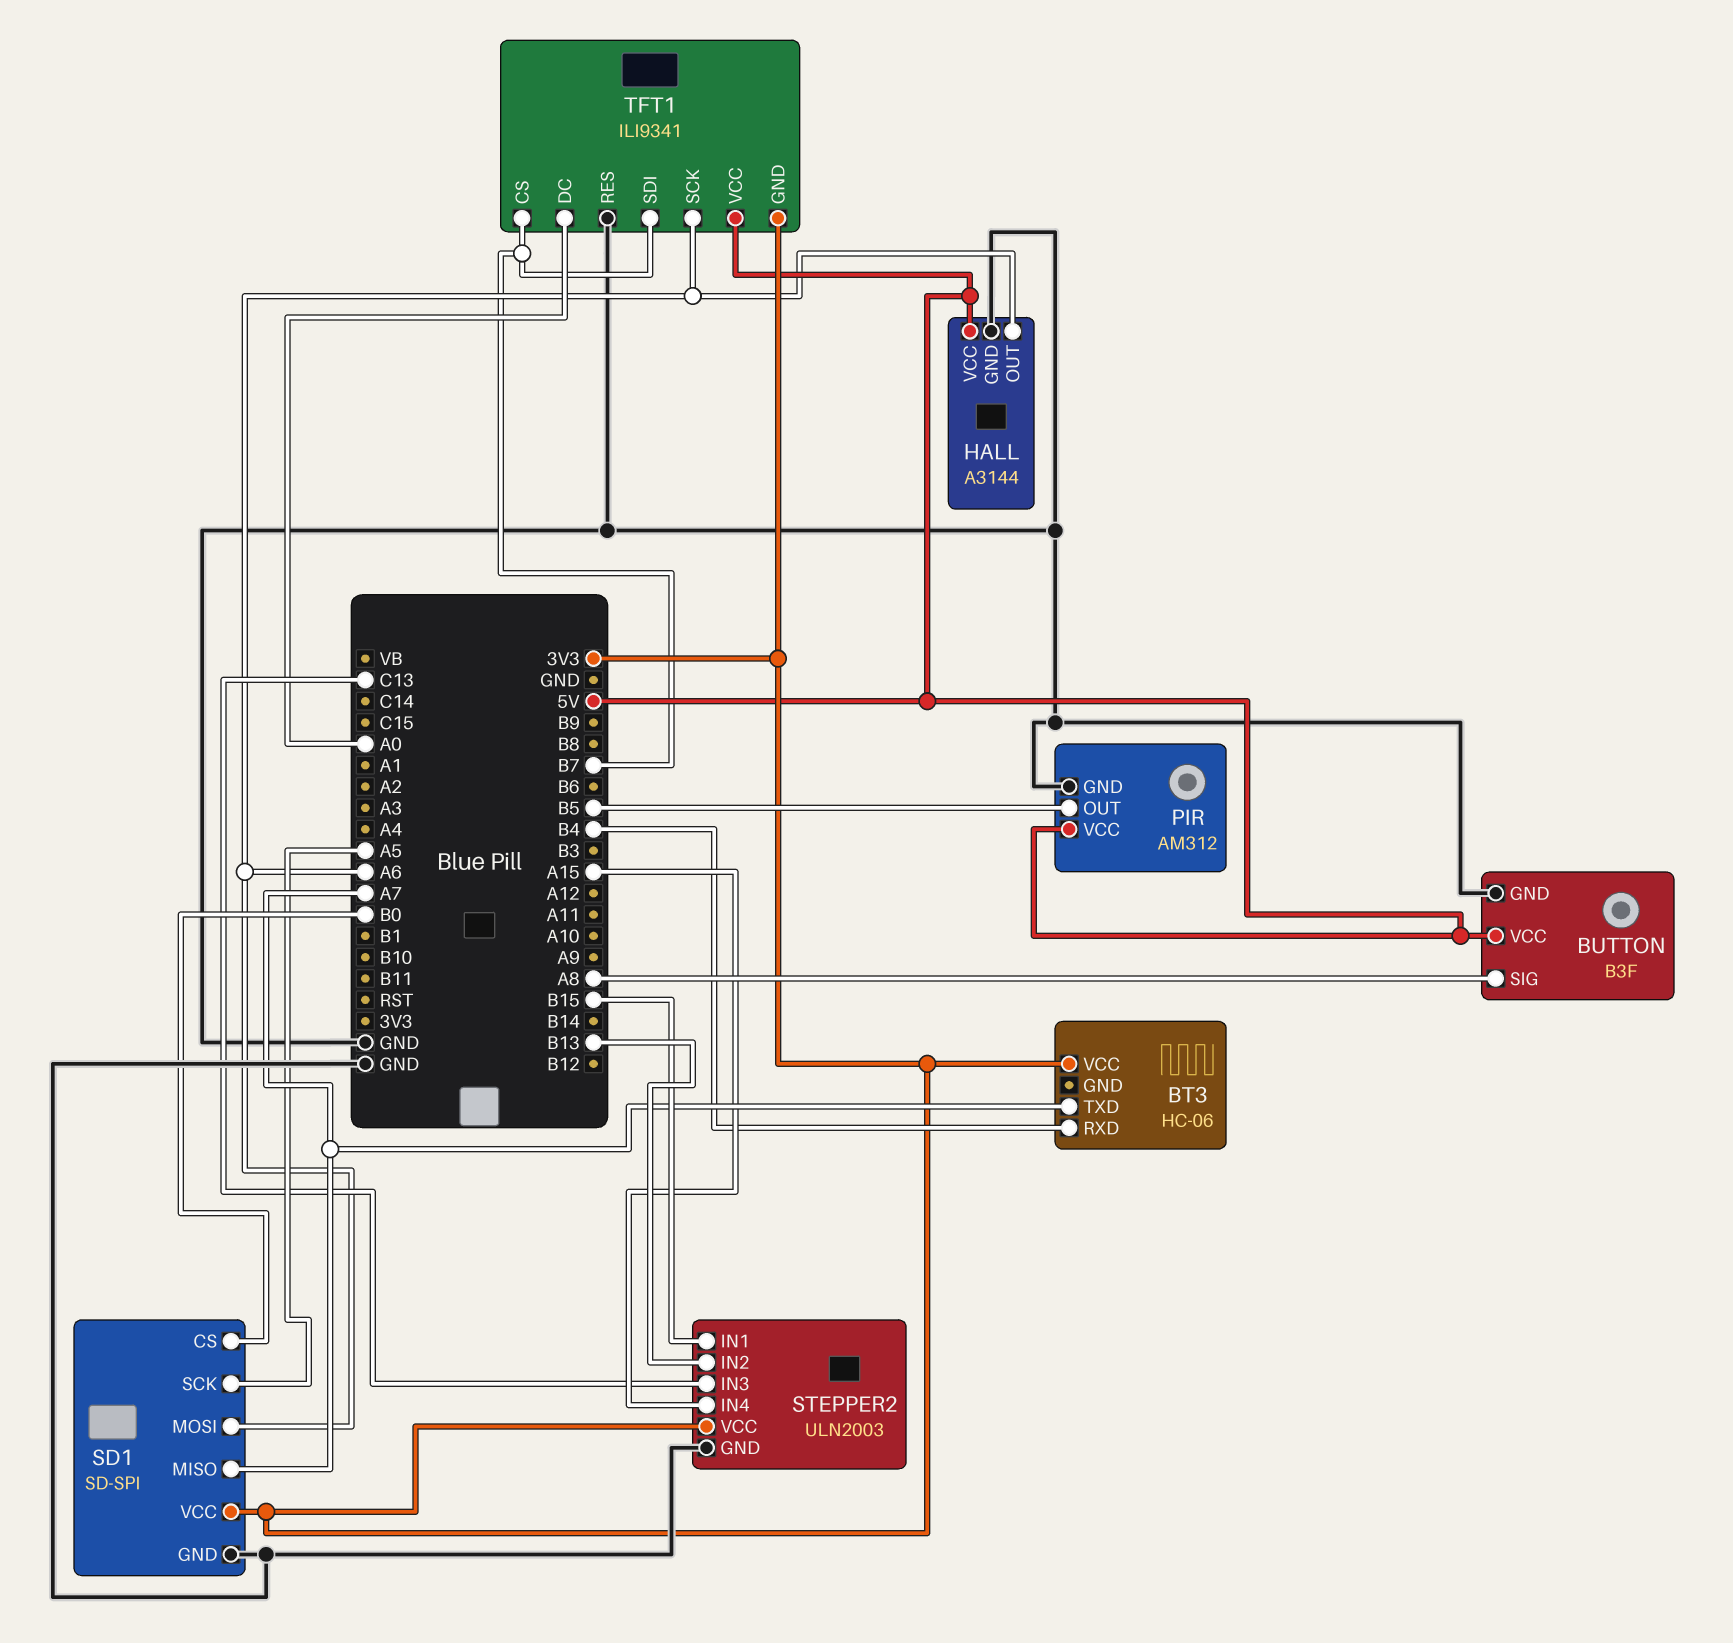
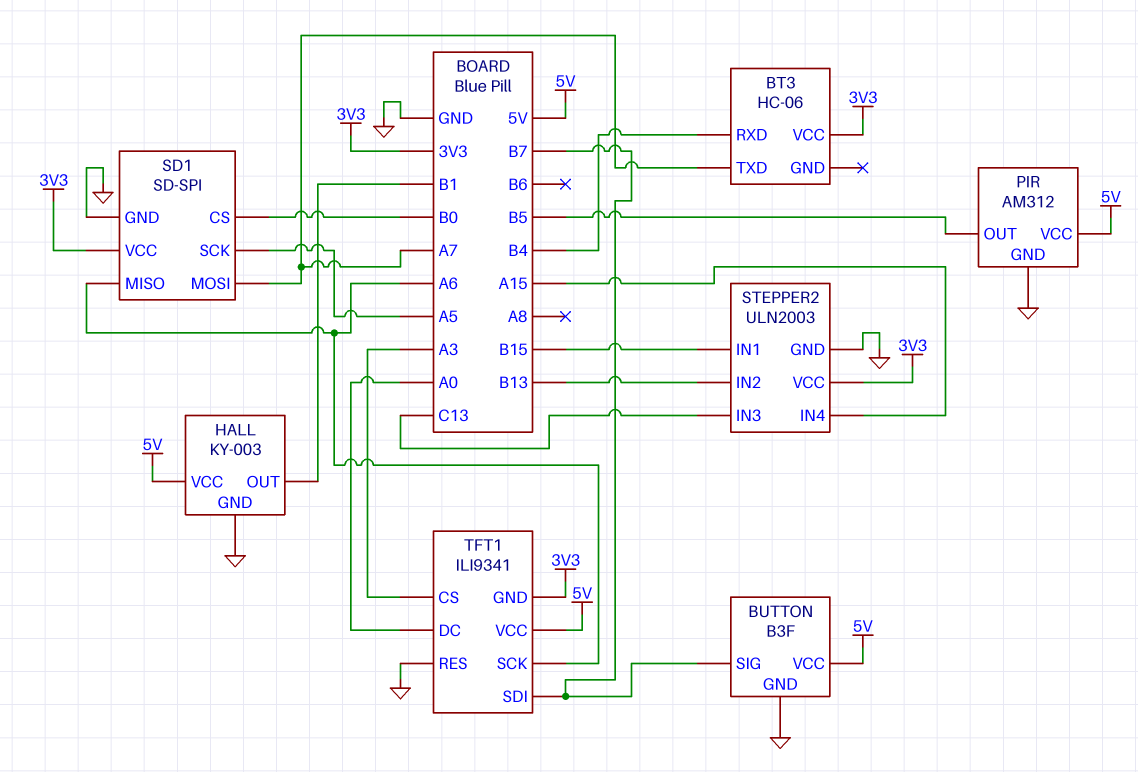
BUTTON pin SIG: A8 -> B7
HALL: A3144 -> KY-003
HALL pin OUT: A6 -> B1
SD1 pin MISO: A7 -> A6
SD1 pin MOSI: A6 -> A7
TFT1 pin CS: B7 -> A3

